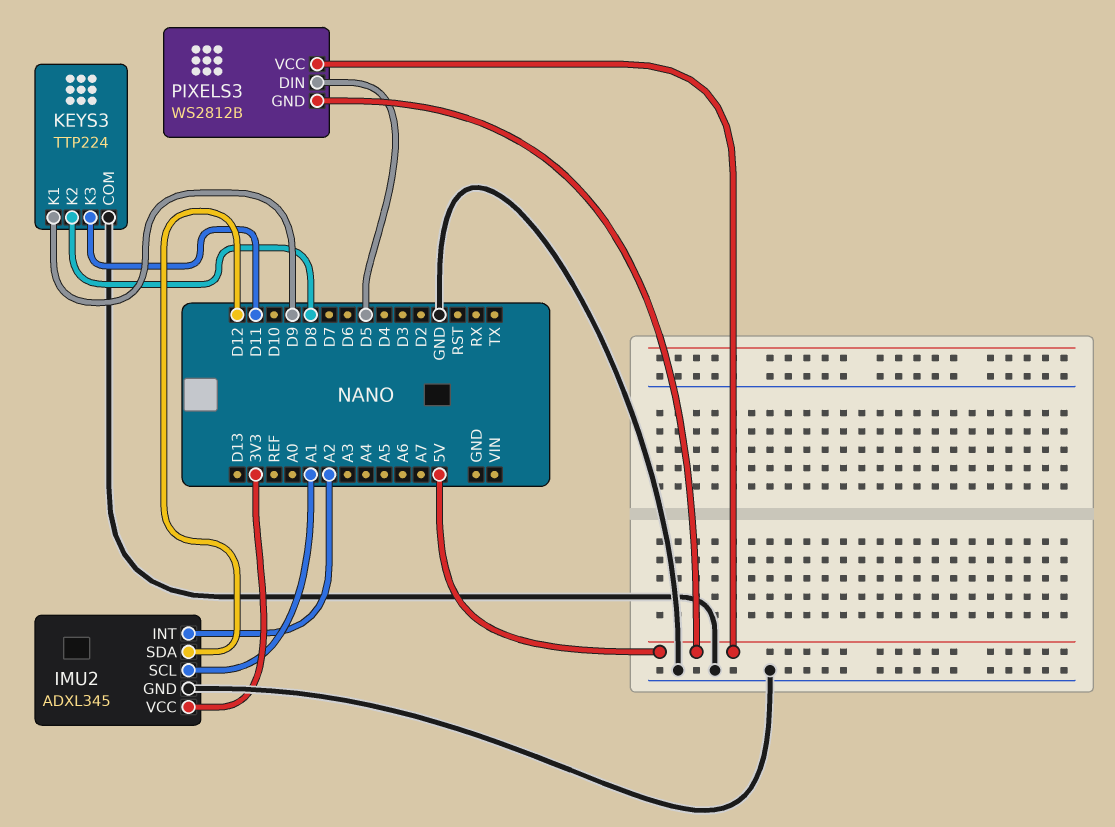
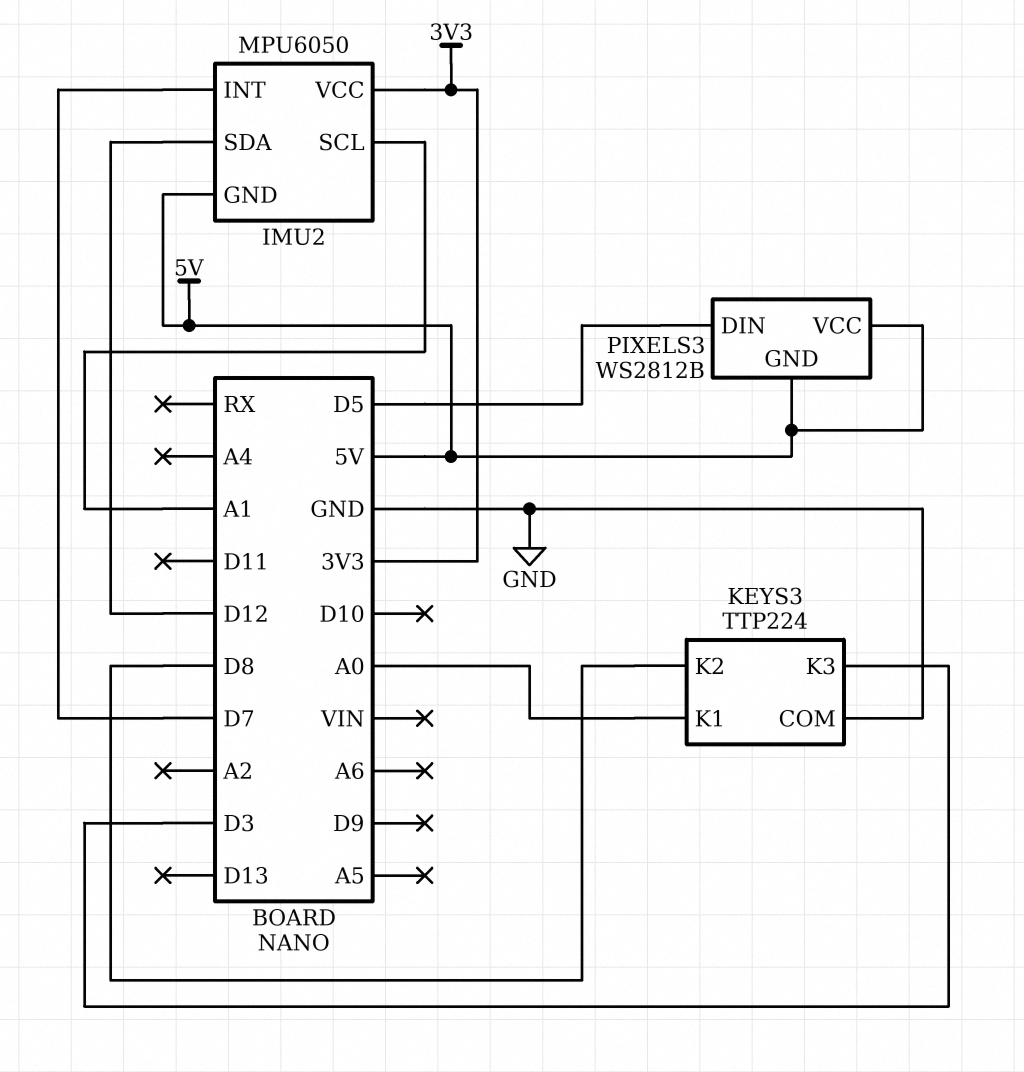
IMU2: ADXL345 -> MPU6050
IMU2 pin GND: GND -> 5V
IMU2 pin INT: A2 -> D7
KEYS3 pin K1: D9 -> A0
KEYS3 pin K3: D11 -> D3

